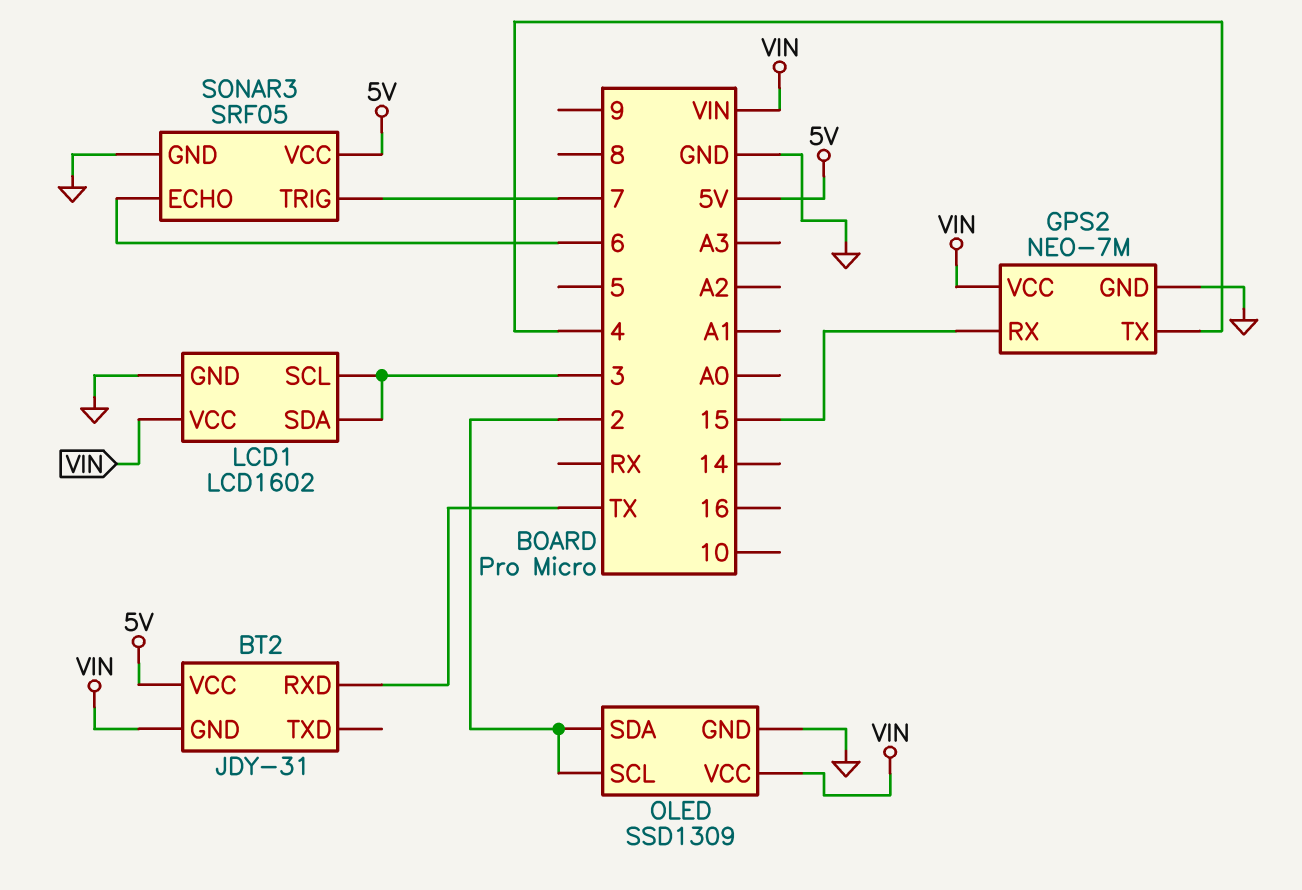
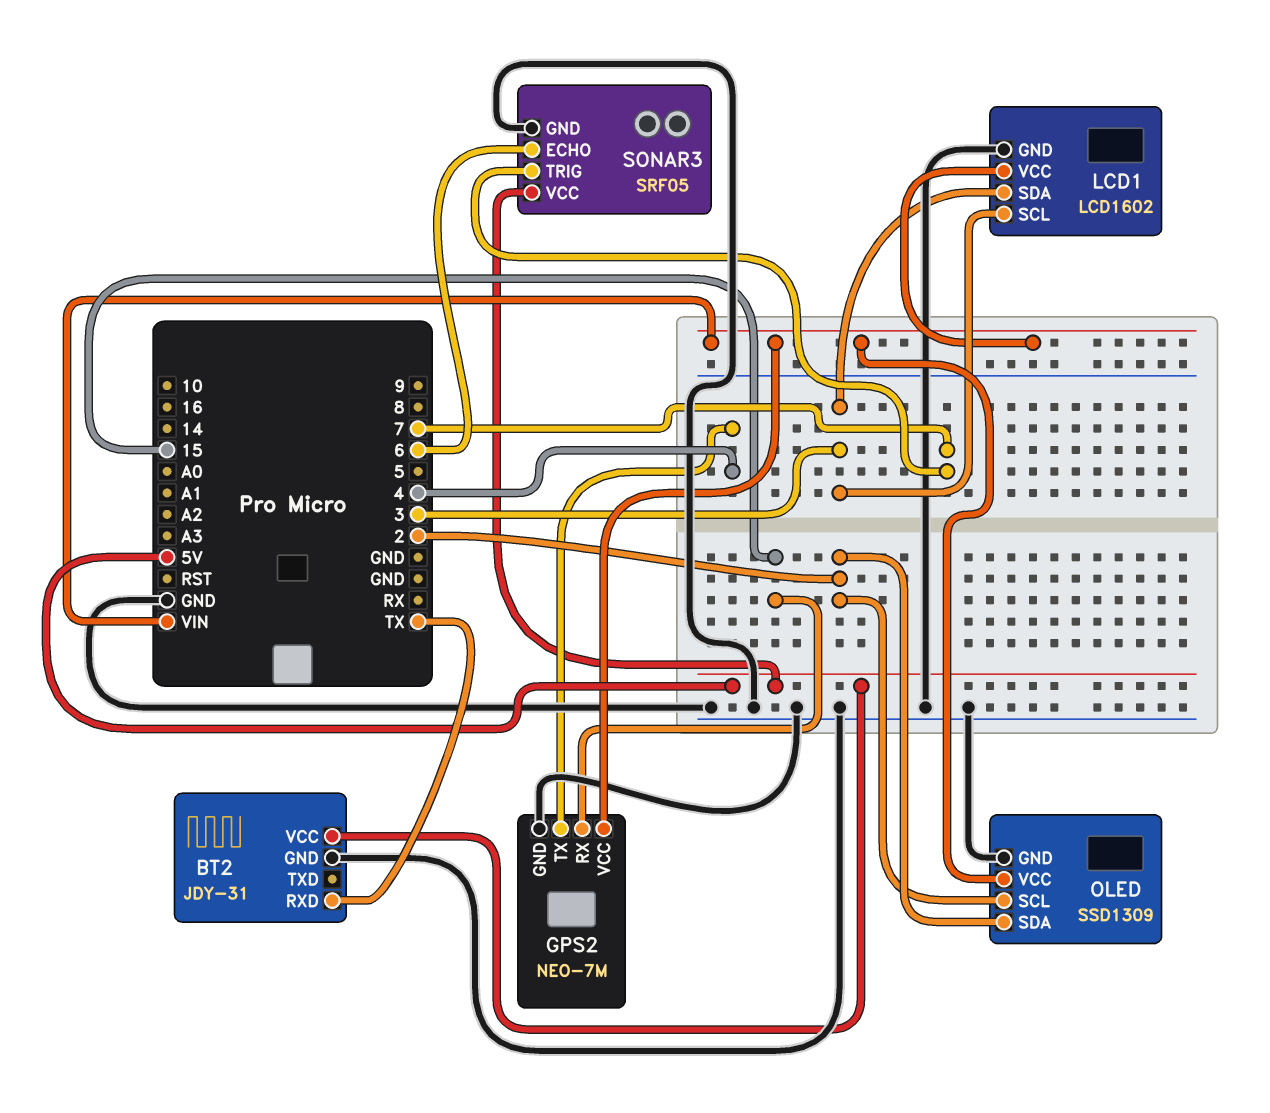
BT2 pin GND: VIN -> GND

